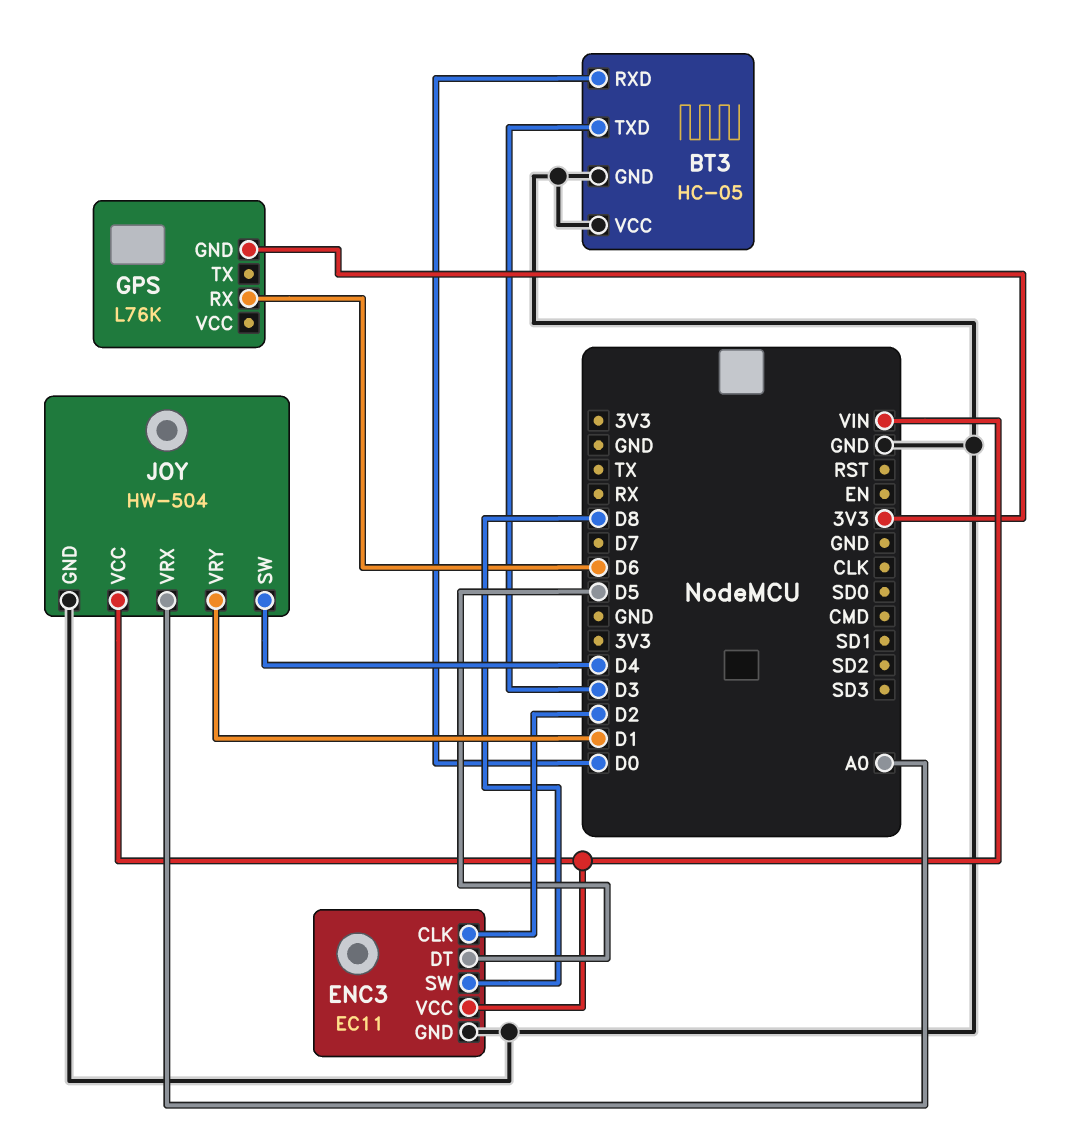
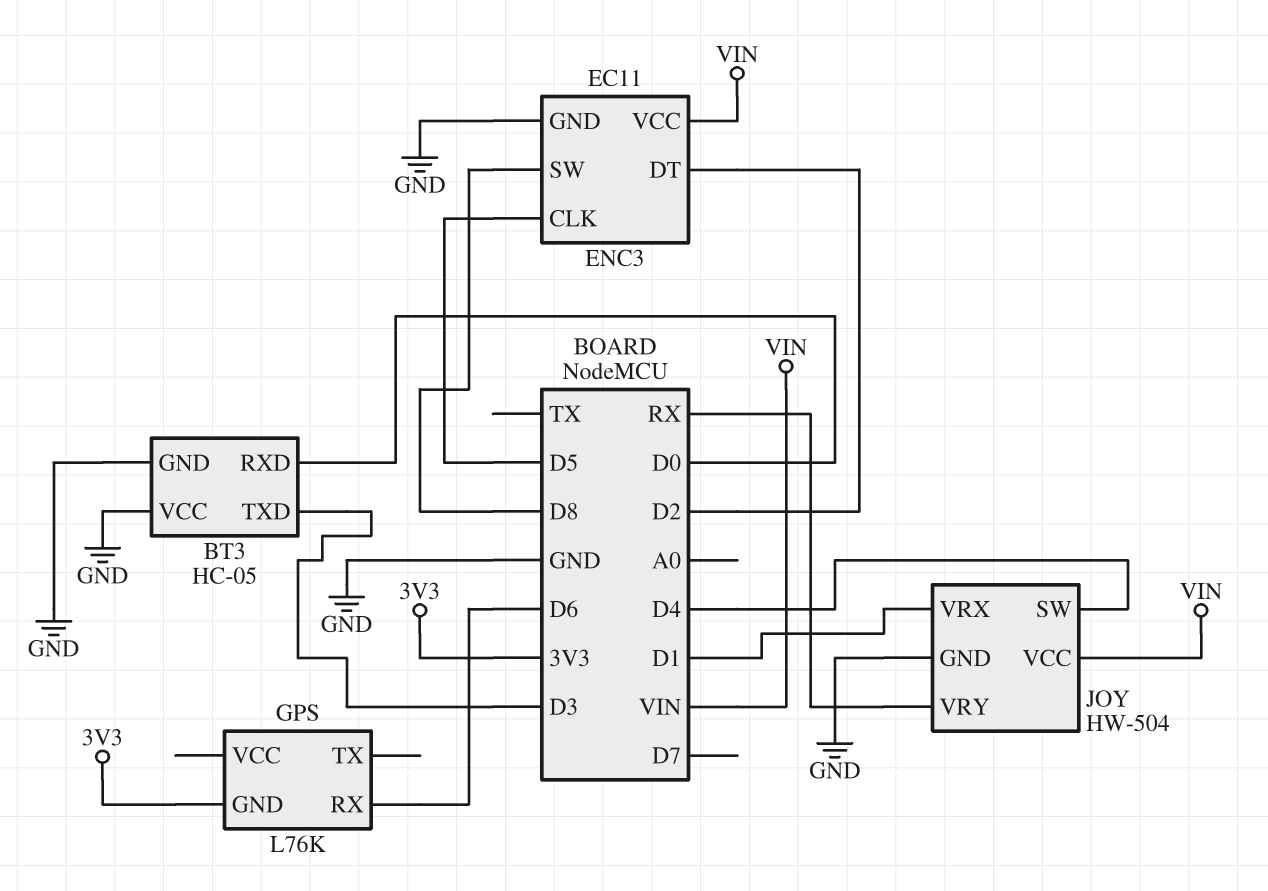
ENC3 pin CLK: D2 -> D5
ENC3 pin DT: D5 -> D2
JOY pin VRX: A0 -> D1
JOY pin VRY: D1 -> RX

